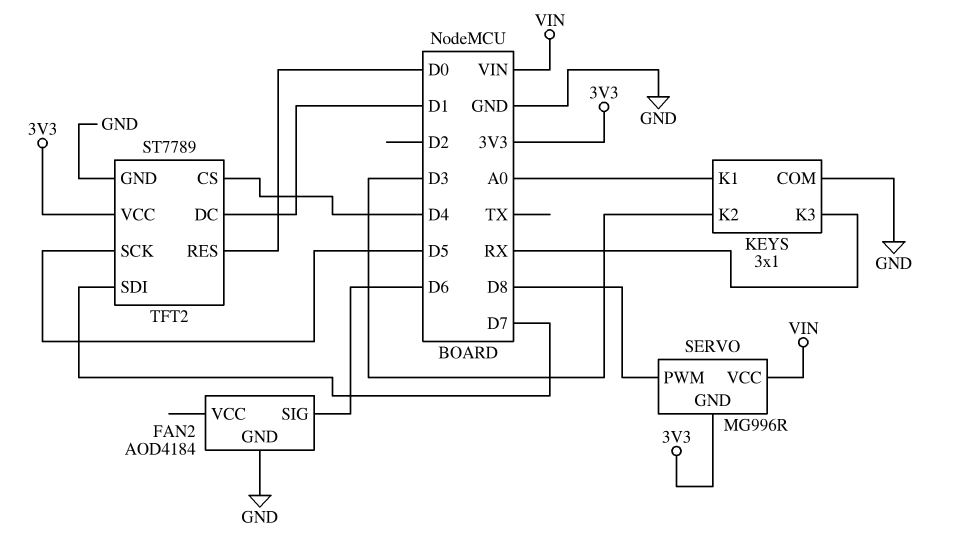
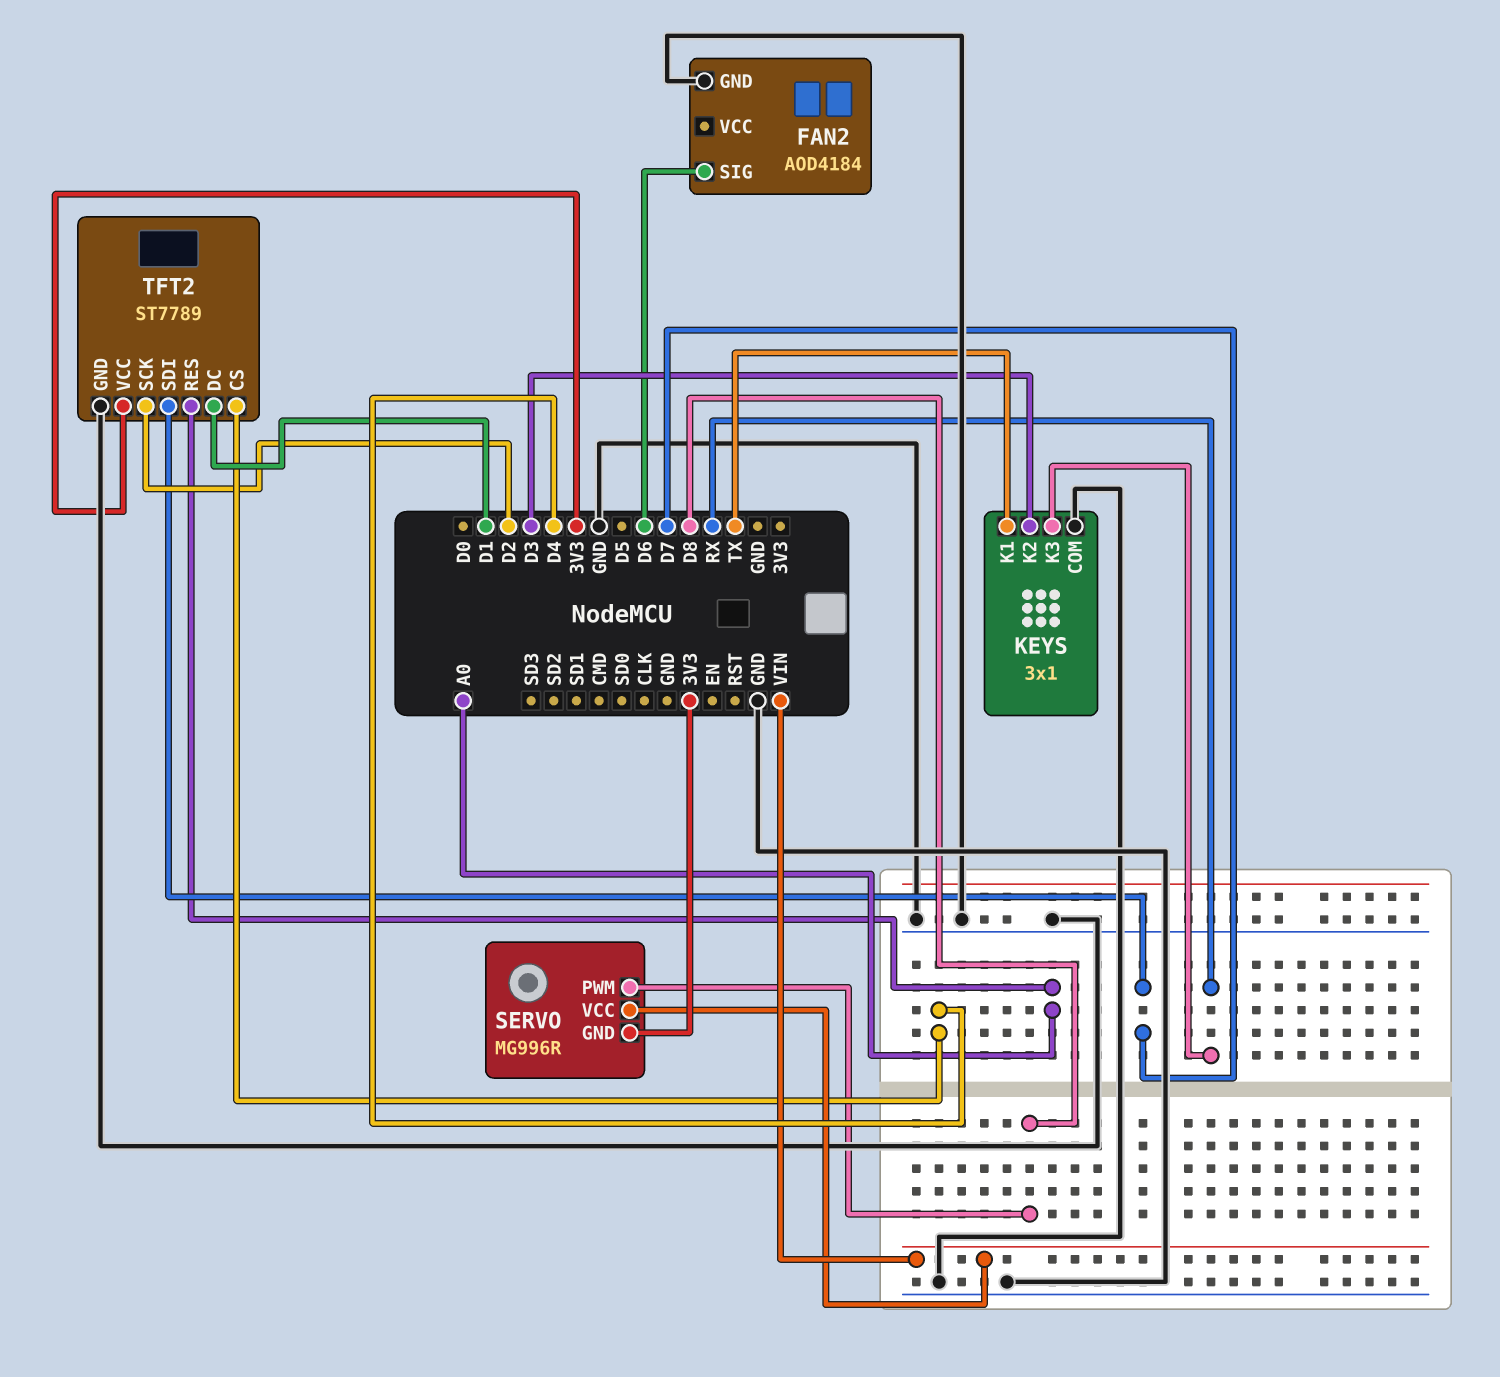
KEYS pin K1: A0 -> TX
TFT2 pin RES: D0 -> A0
TFT2 pin SCK: D5 -> D2

